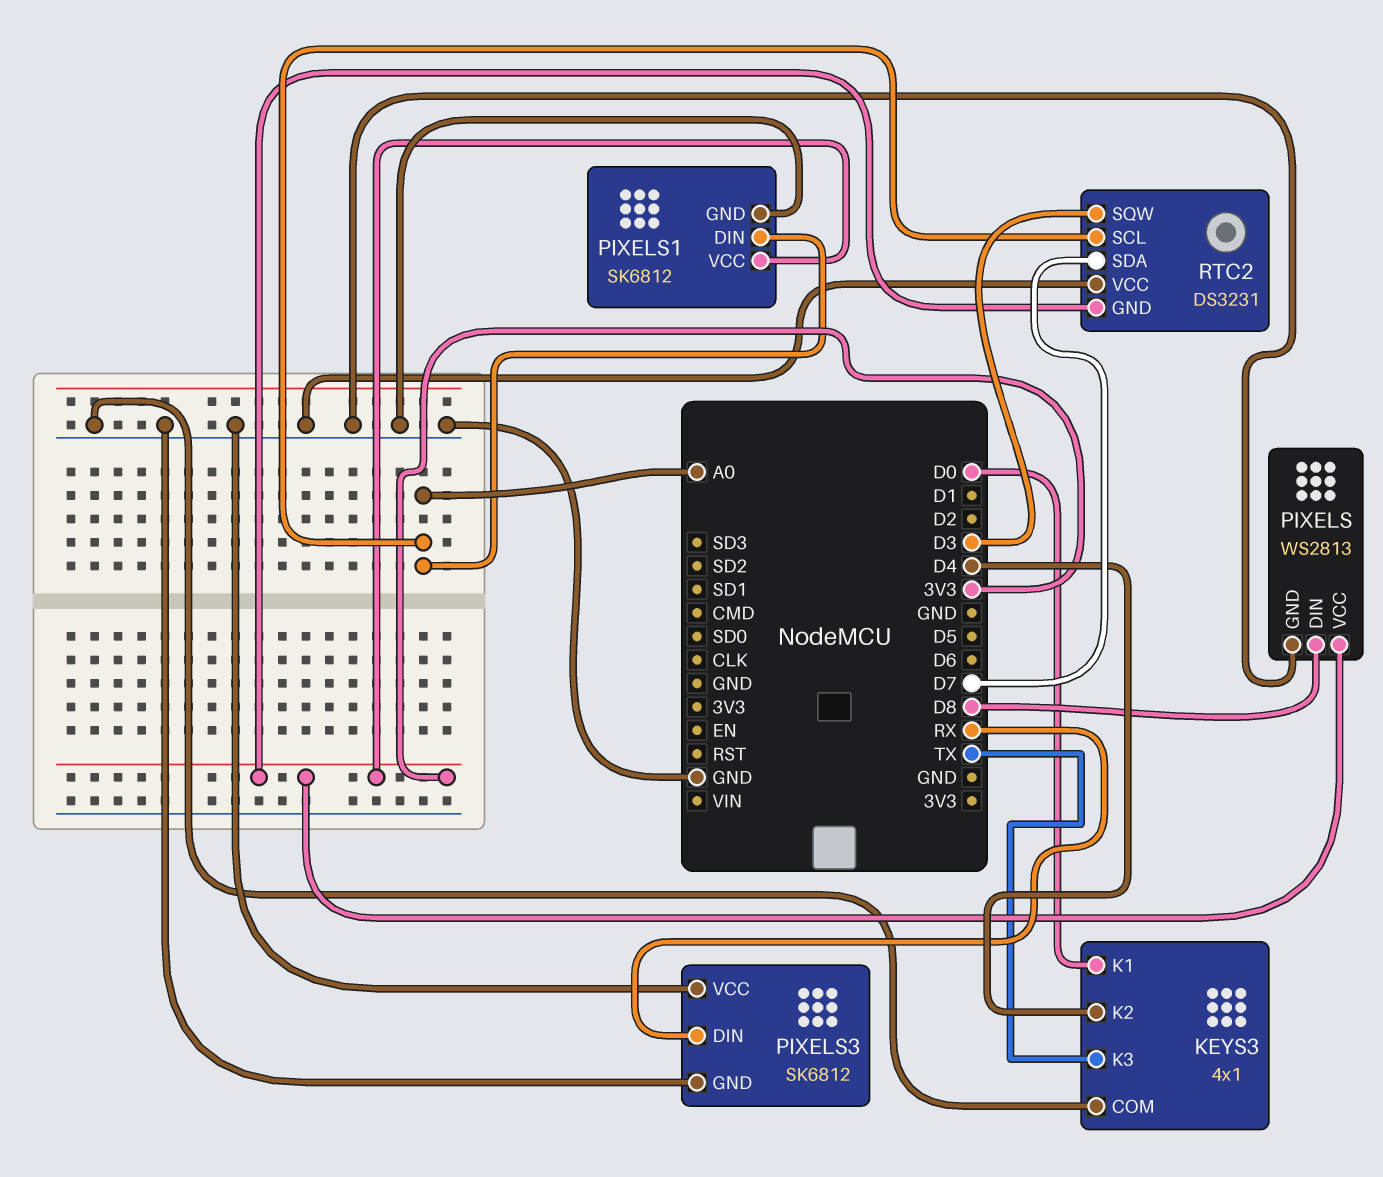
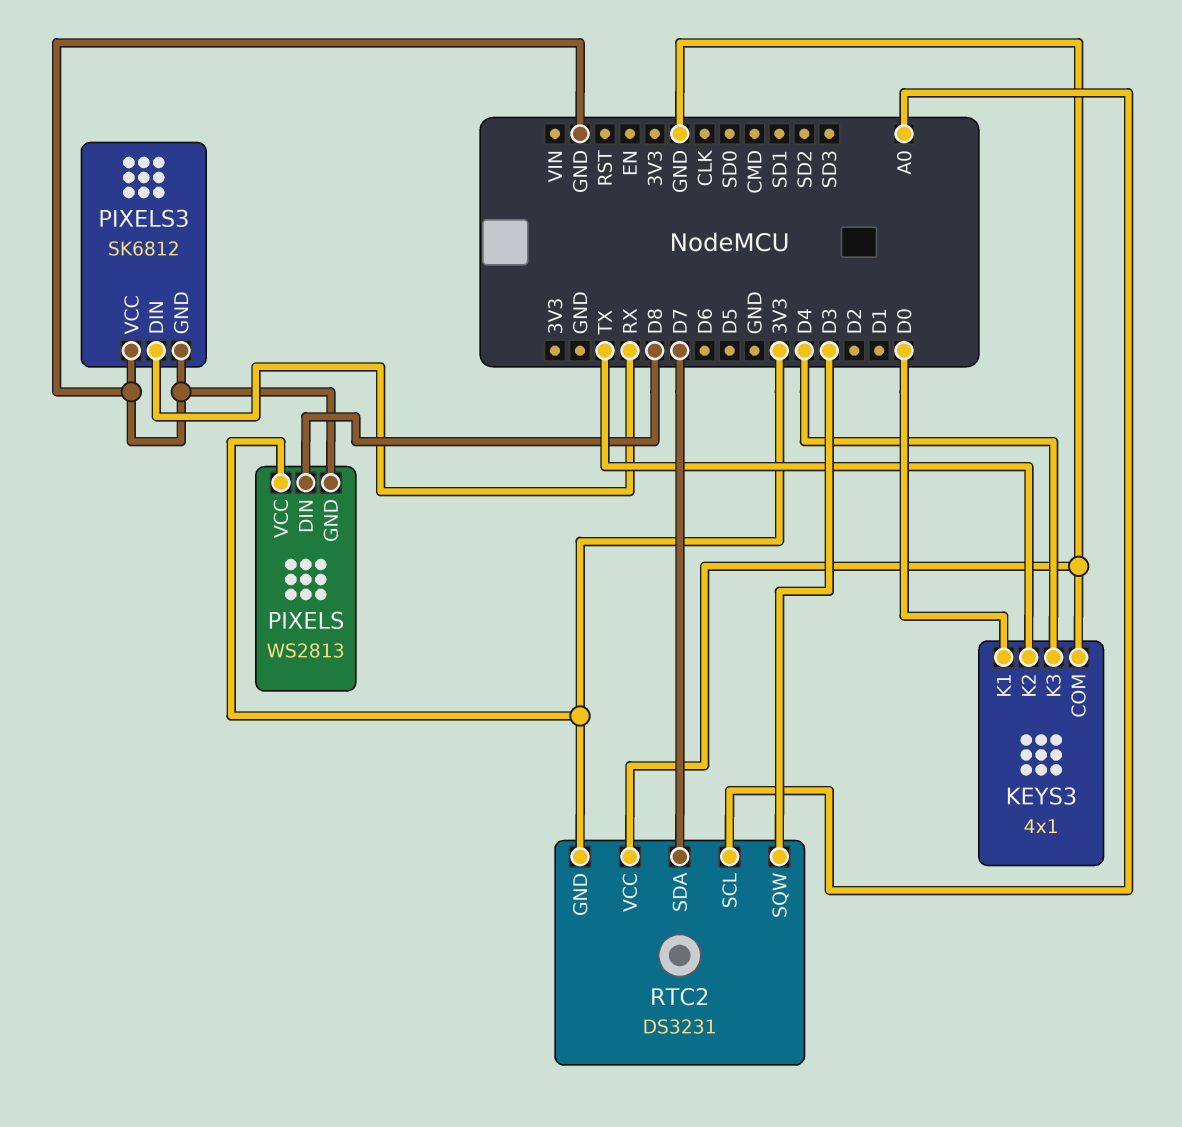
KEYS3 pin K2: D4 -> TX
KEYS3 pin K3: TX -> D4
PIXELS1: SK6812 -> none
PIXELS1 pin DIN: A0 -> none
PIXELS1 pin GND: GND -> none
PIXELS1 pin VCC: 3V3 -> none

